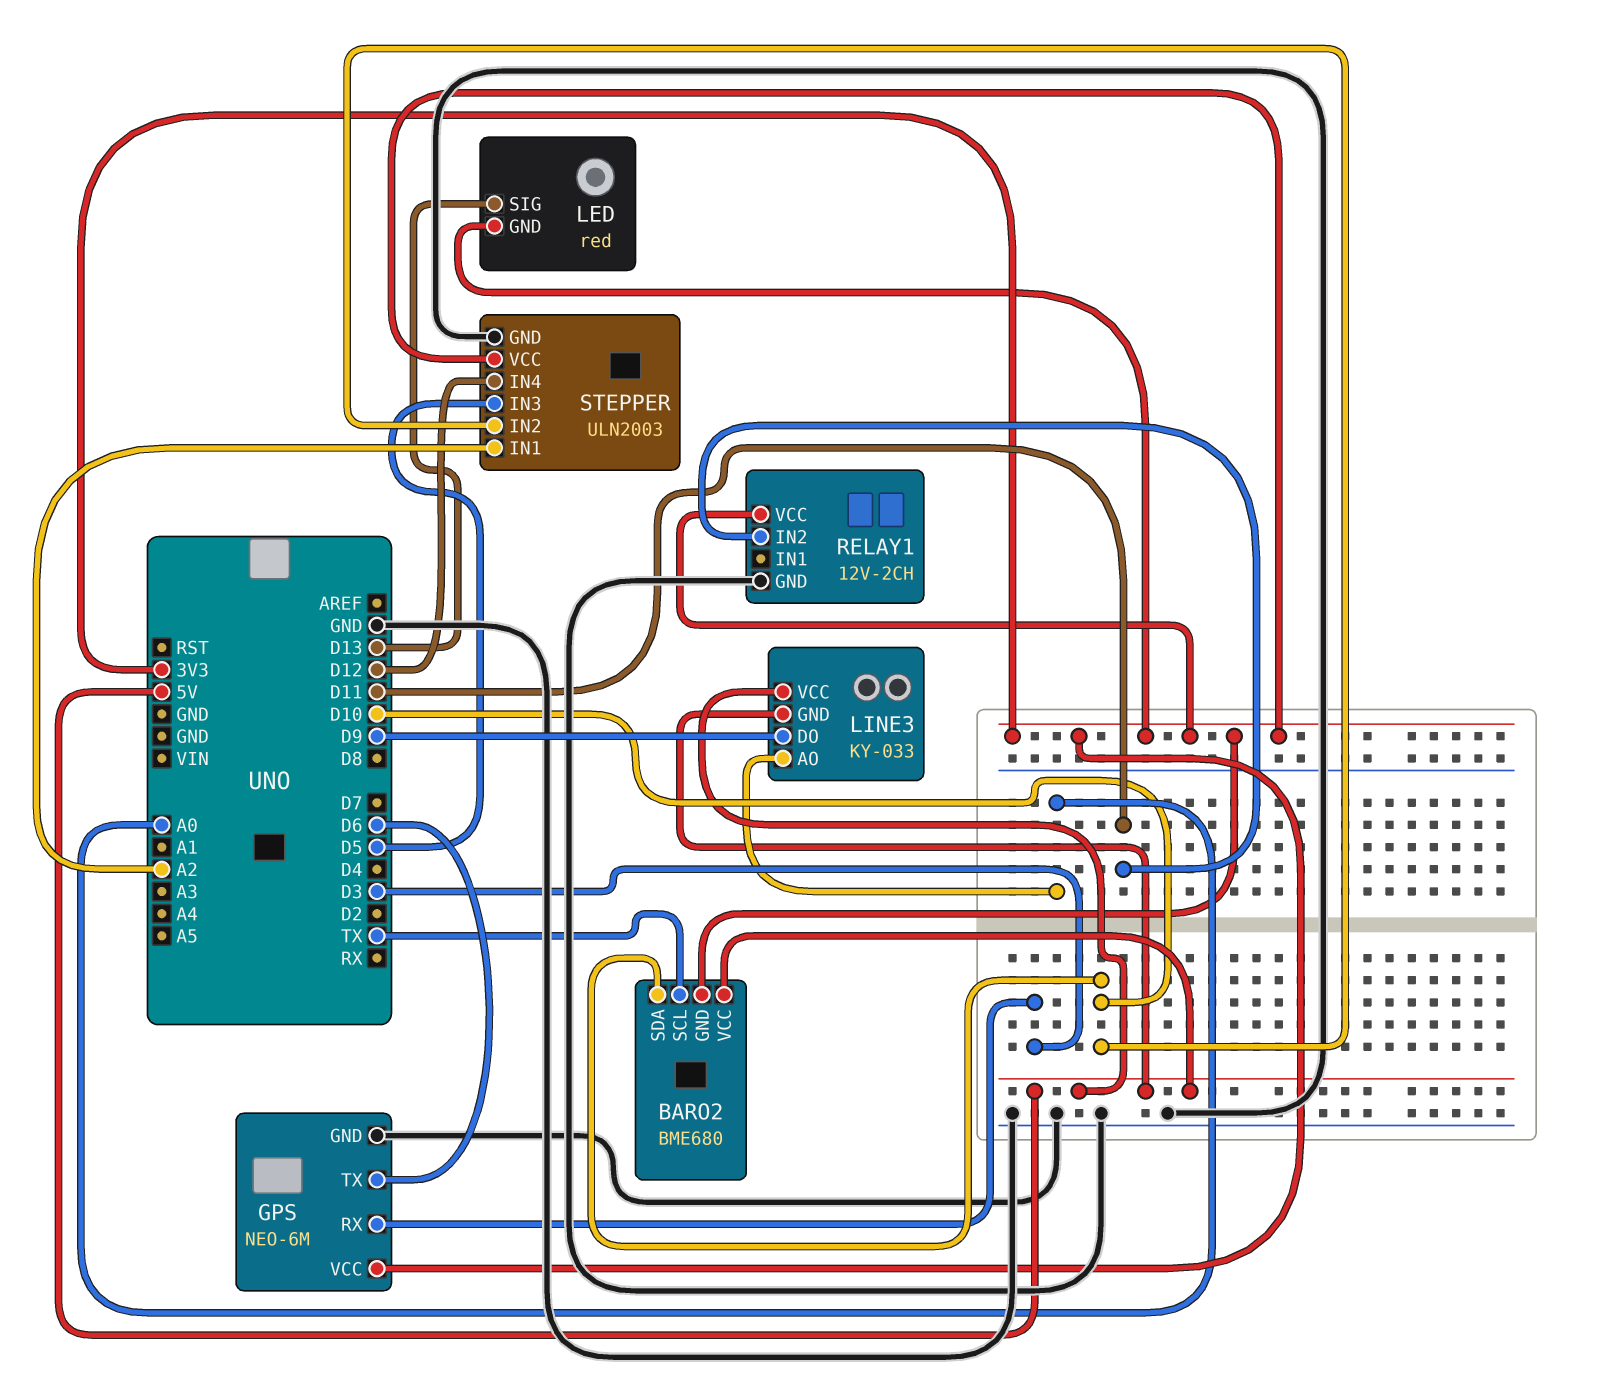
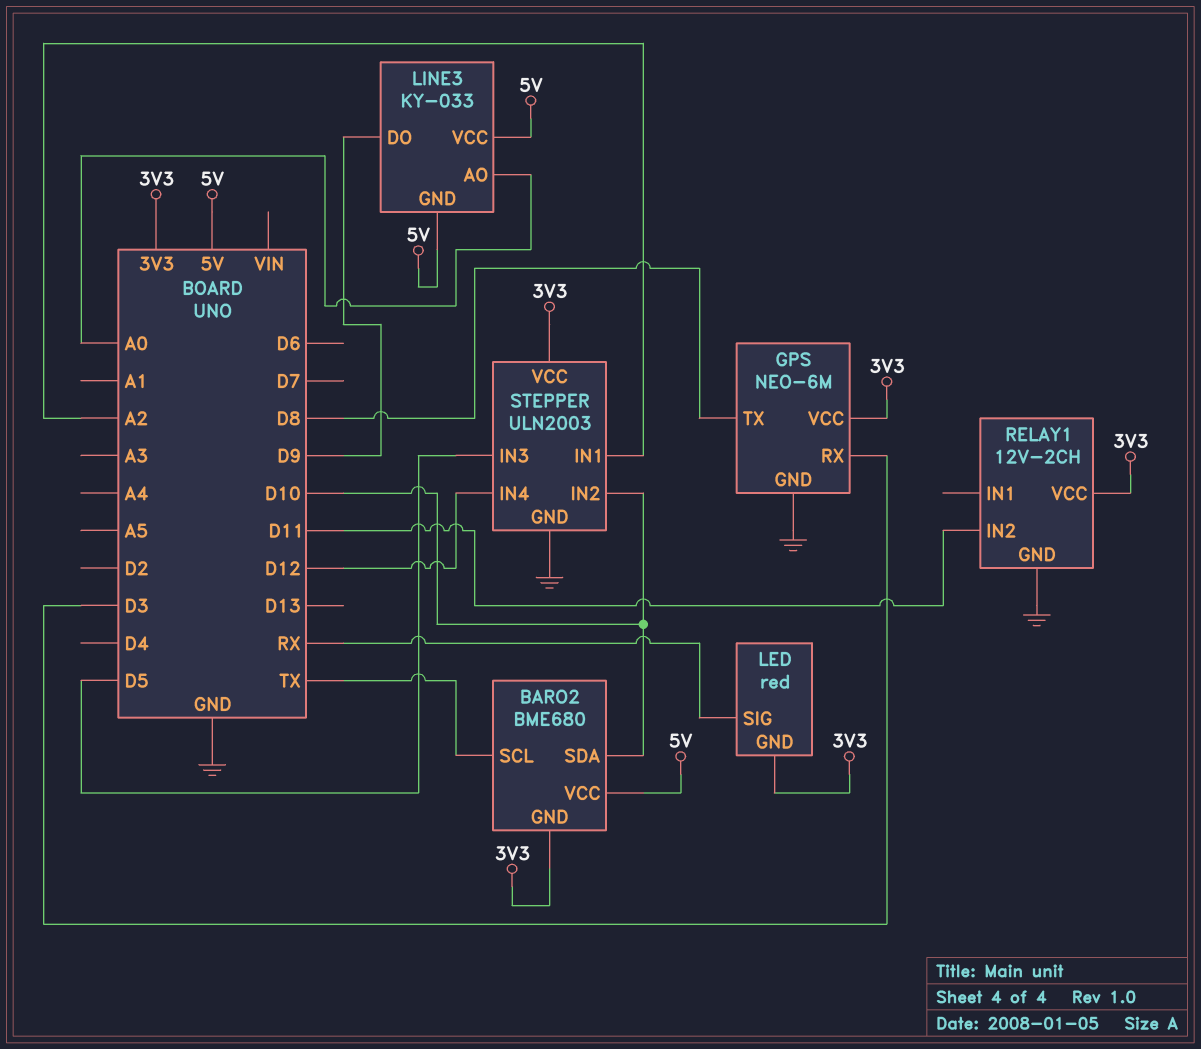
GPS pin TX: D6 -> D8
LED pin SIG: D13 -> RX

